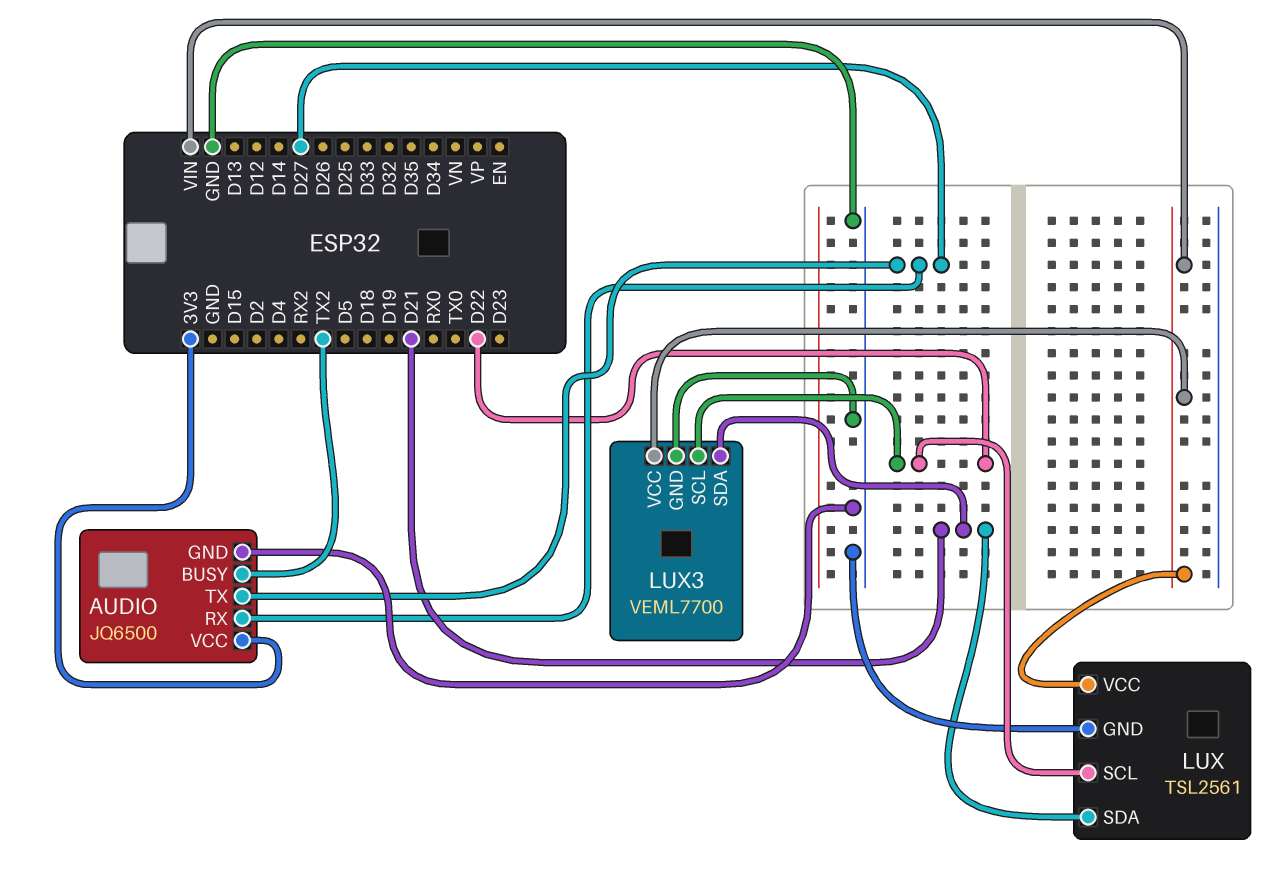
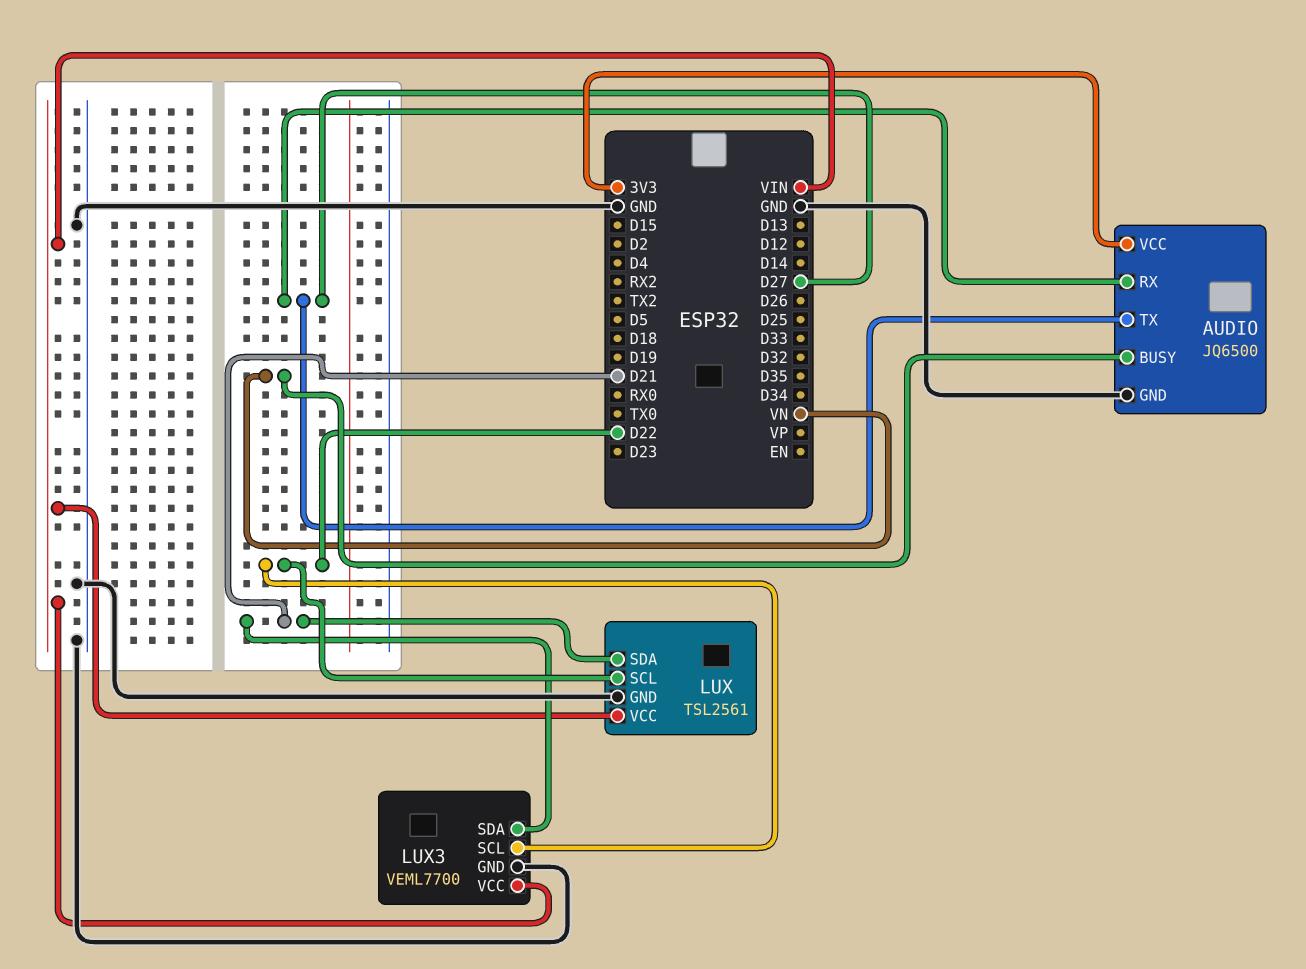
AUDIO pin BUSY: TX2 -> VN

